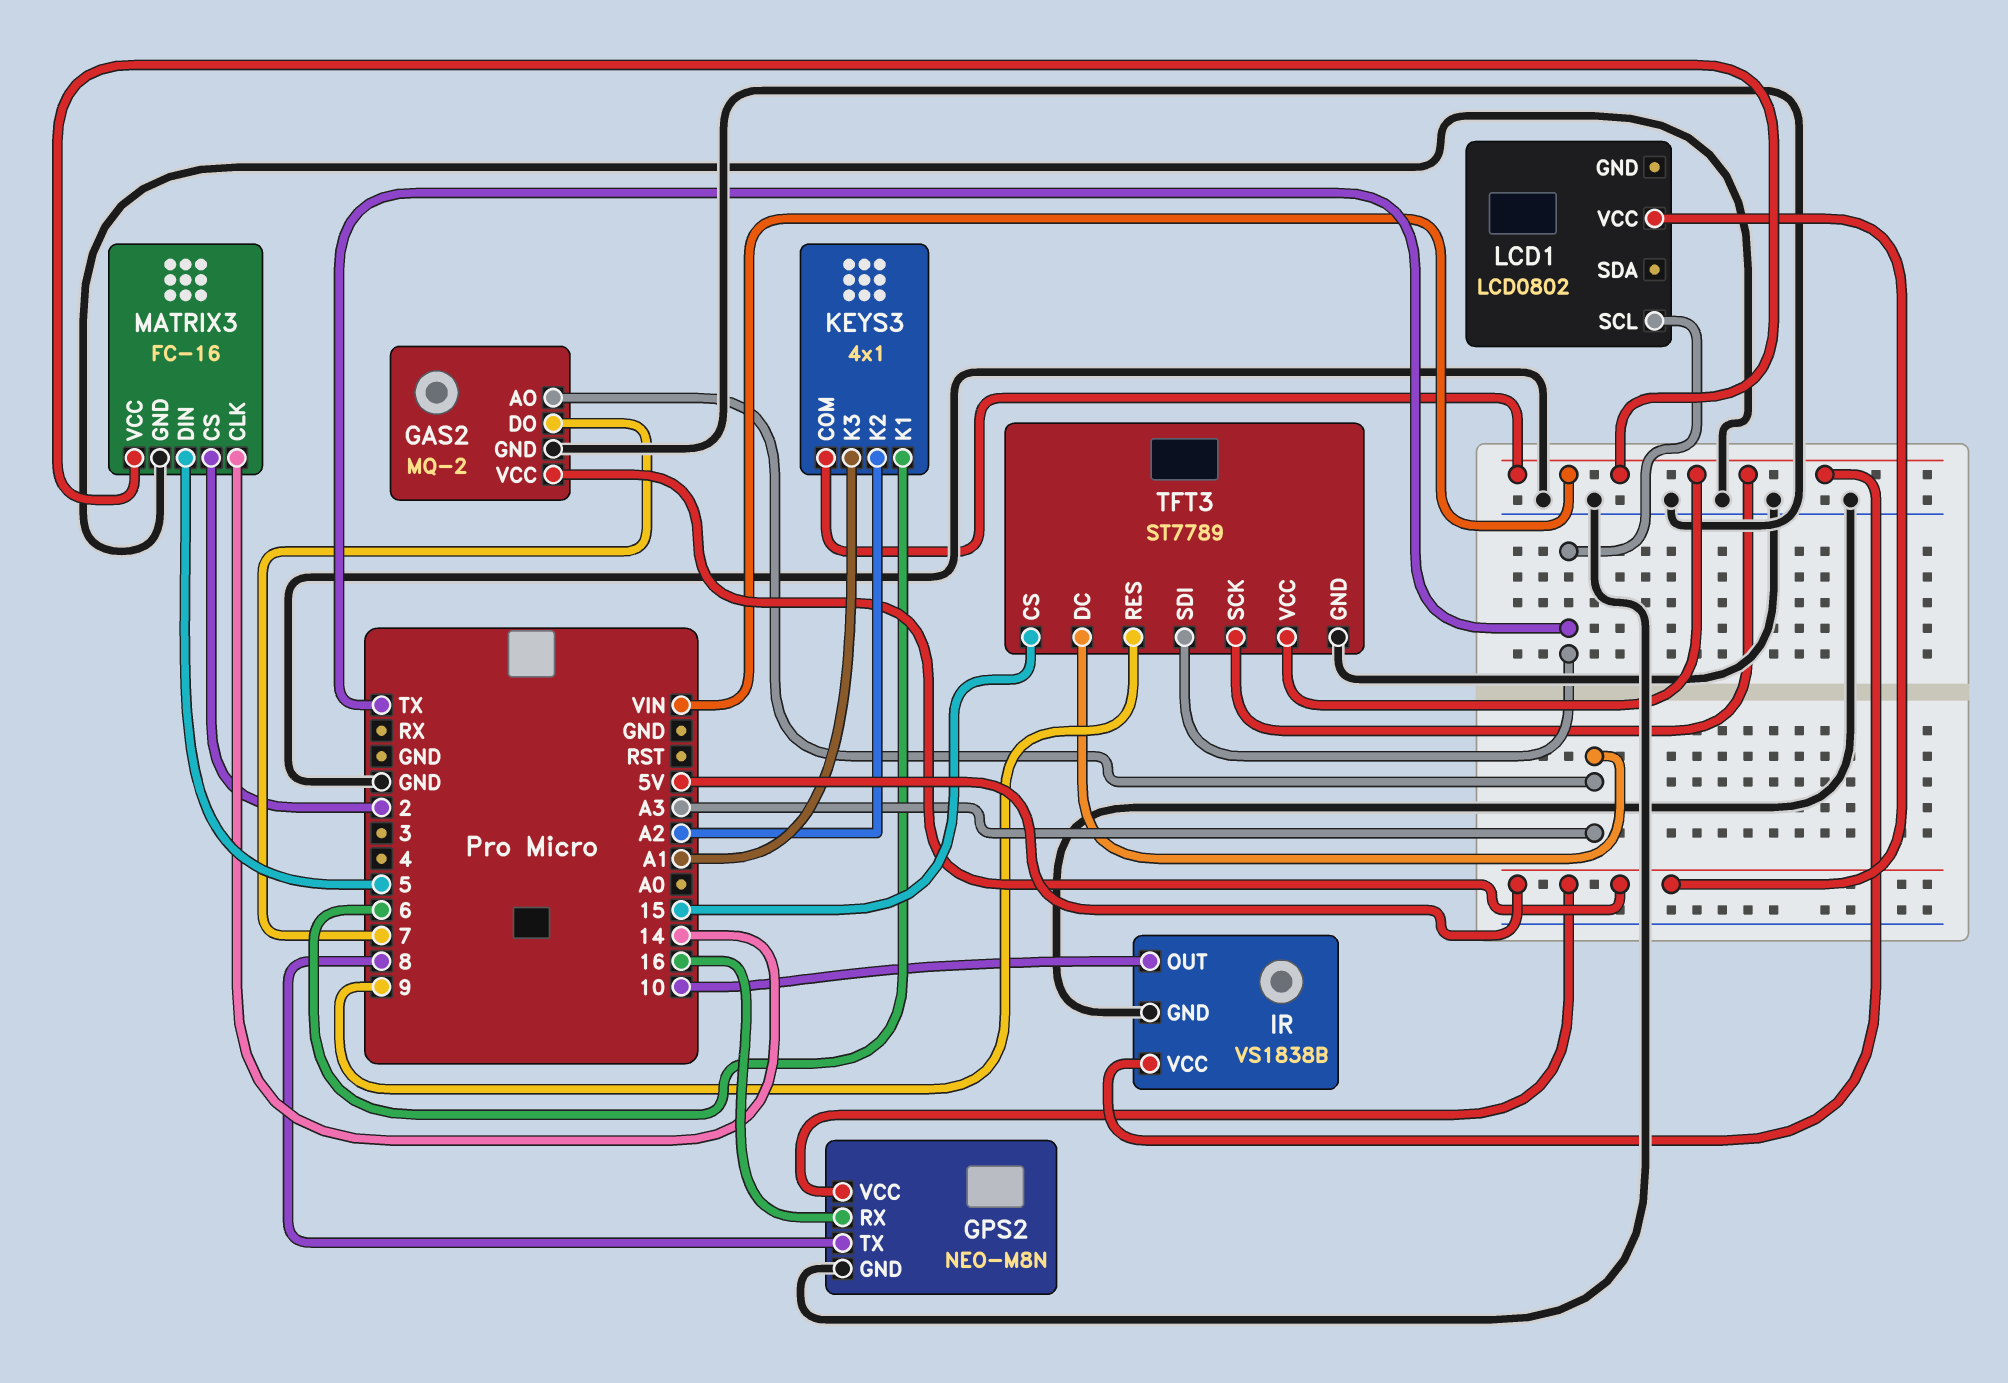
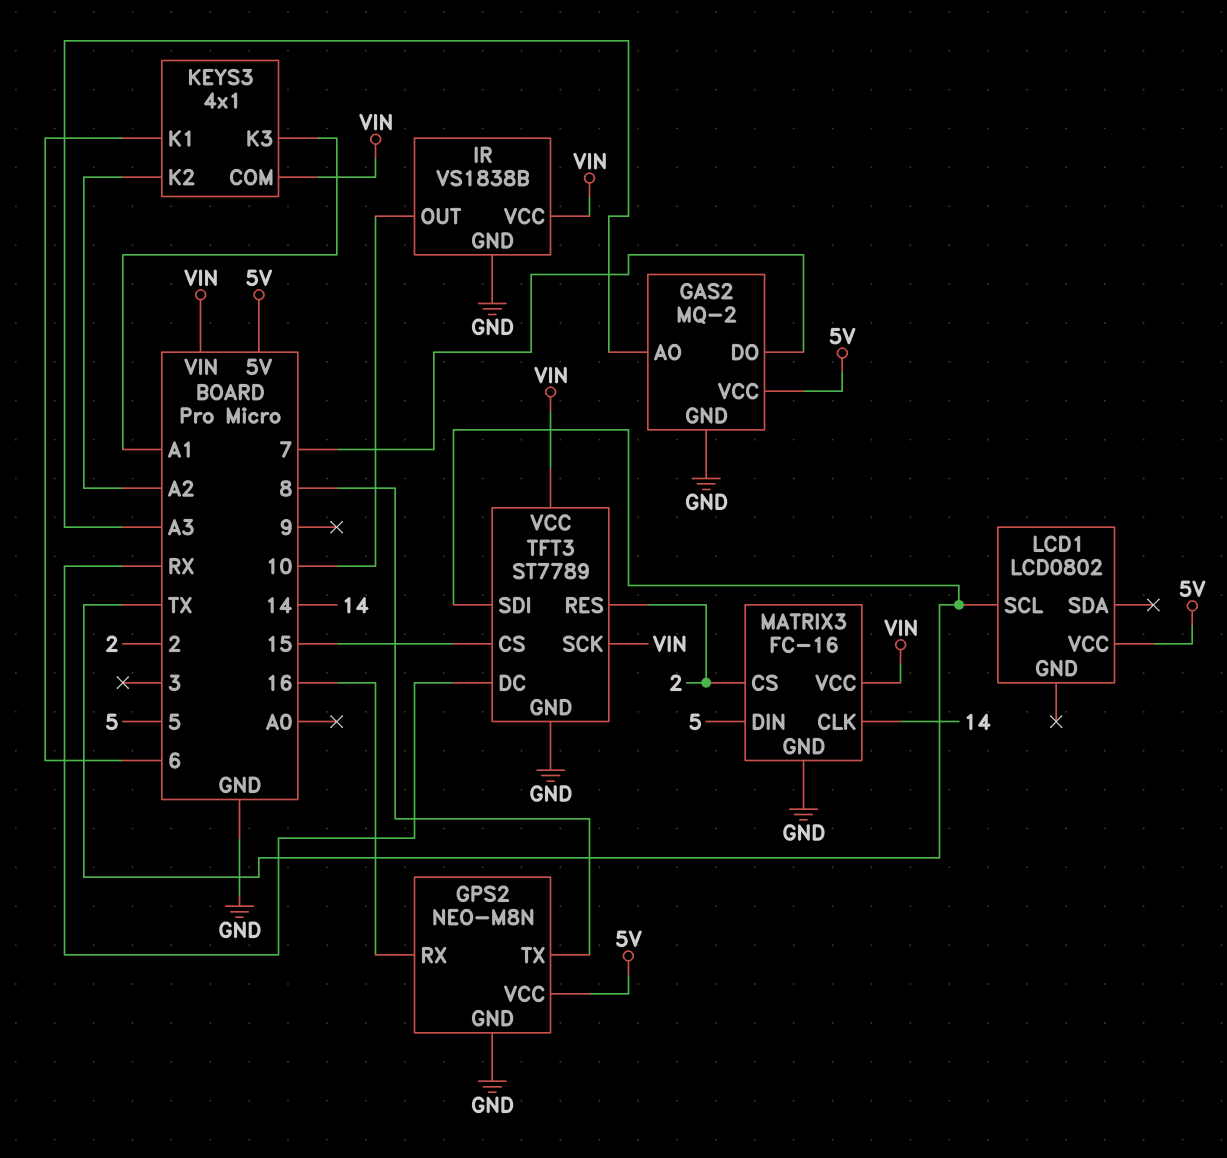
TFT3 pin DC: A3 -> RX
TFT3 pin RES: 9 -> 2

